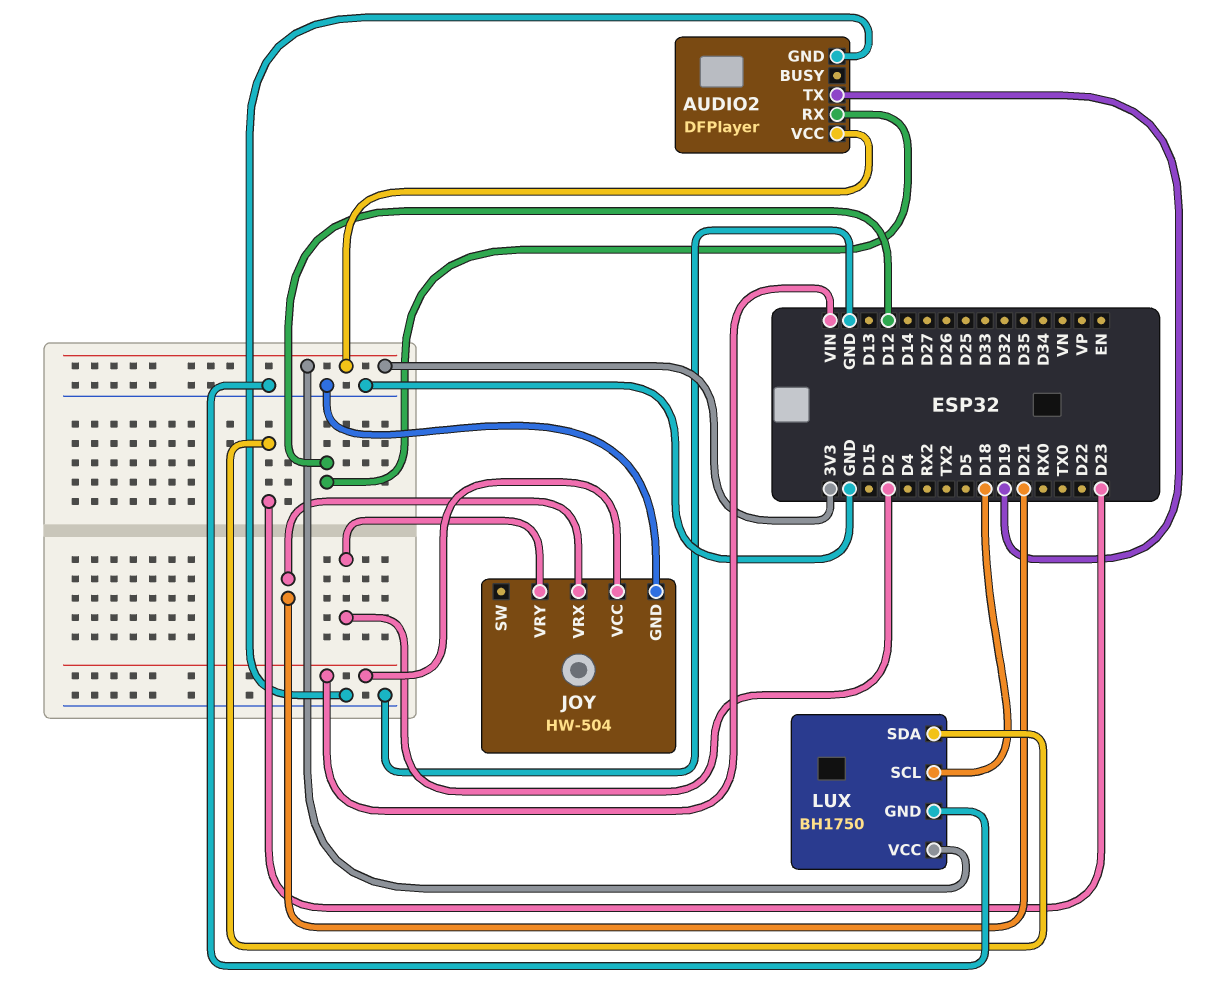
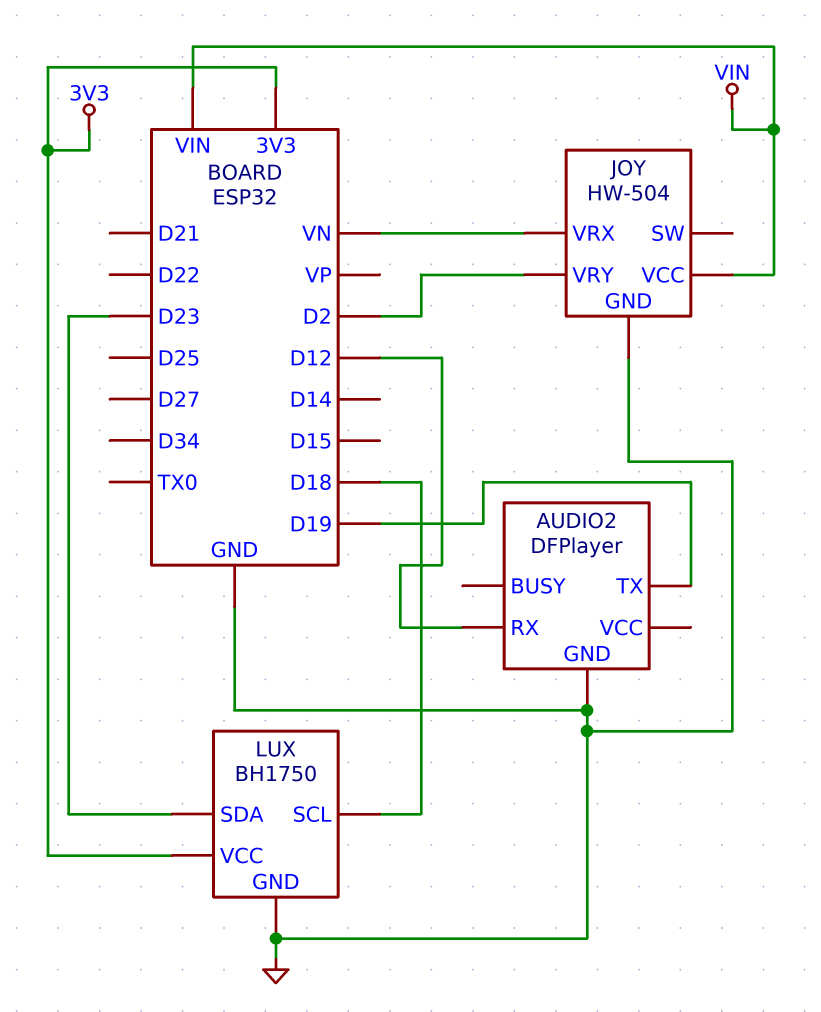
AUDIO2 pin VCC: 3V3 -> none
JOY pin VRX: D21 -> VN

